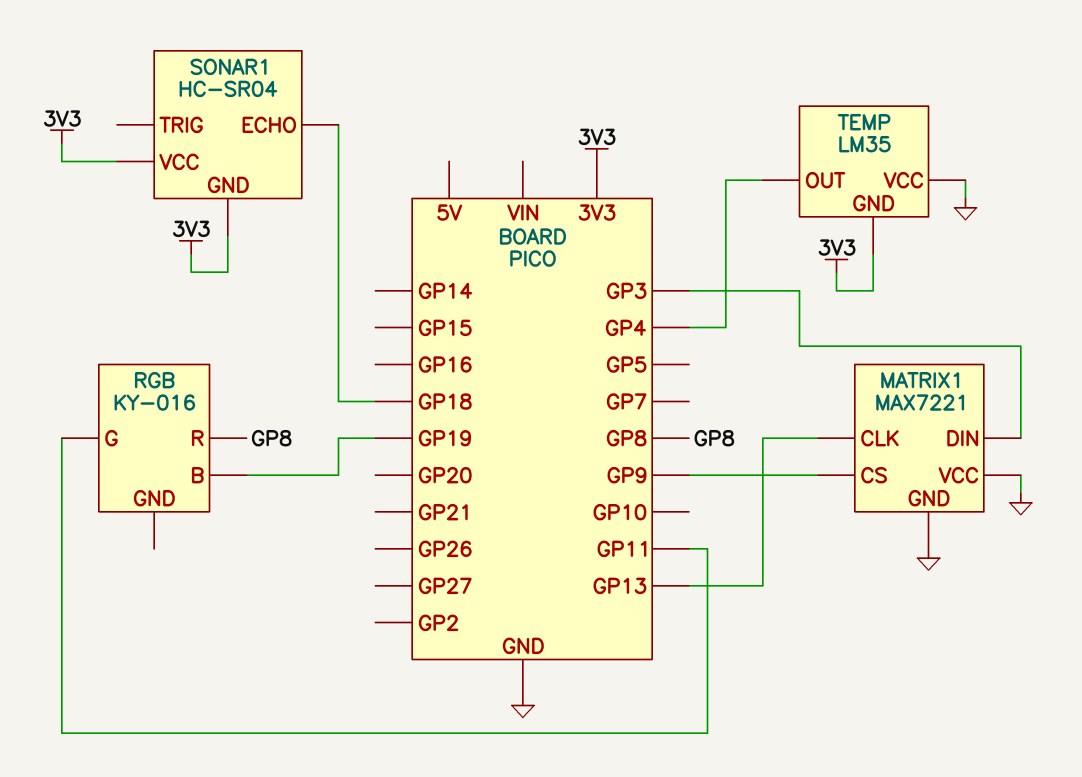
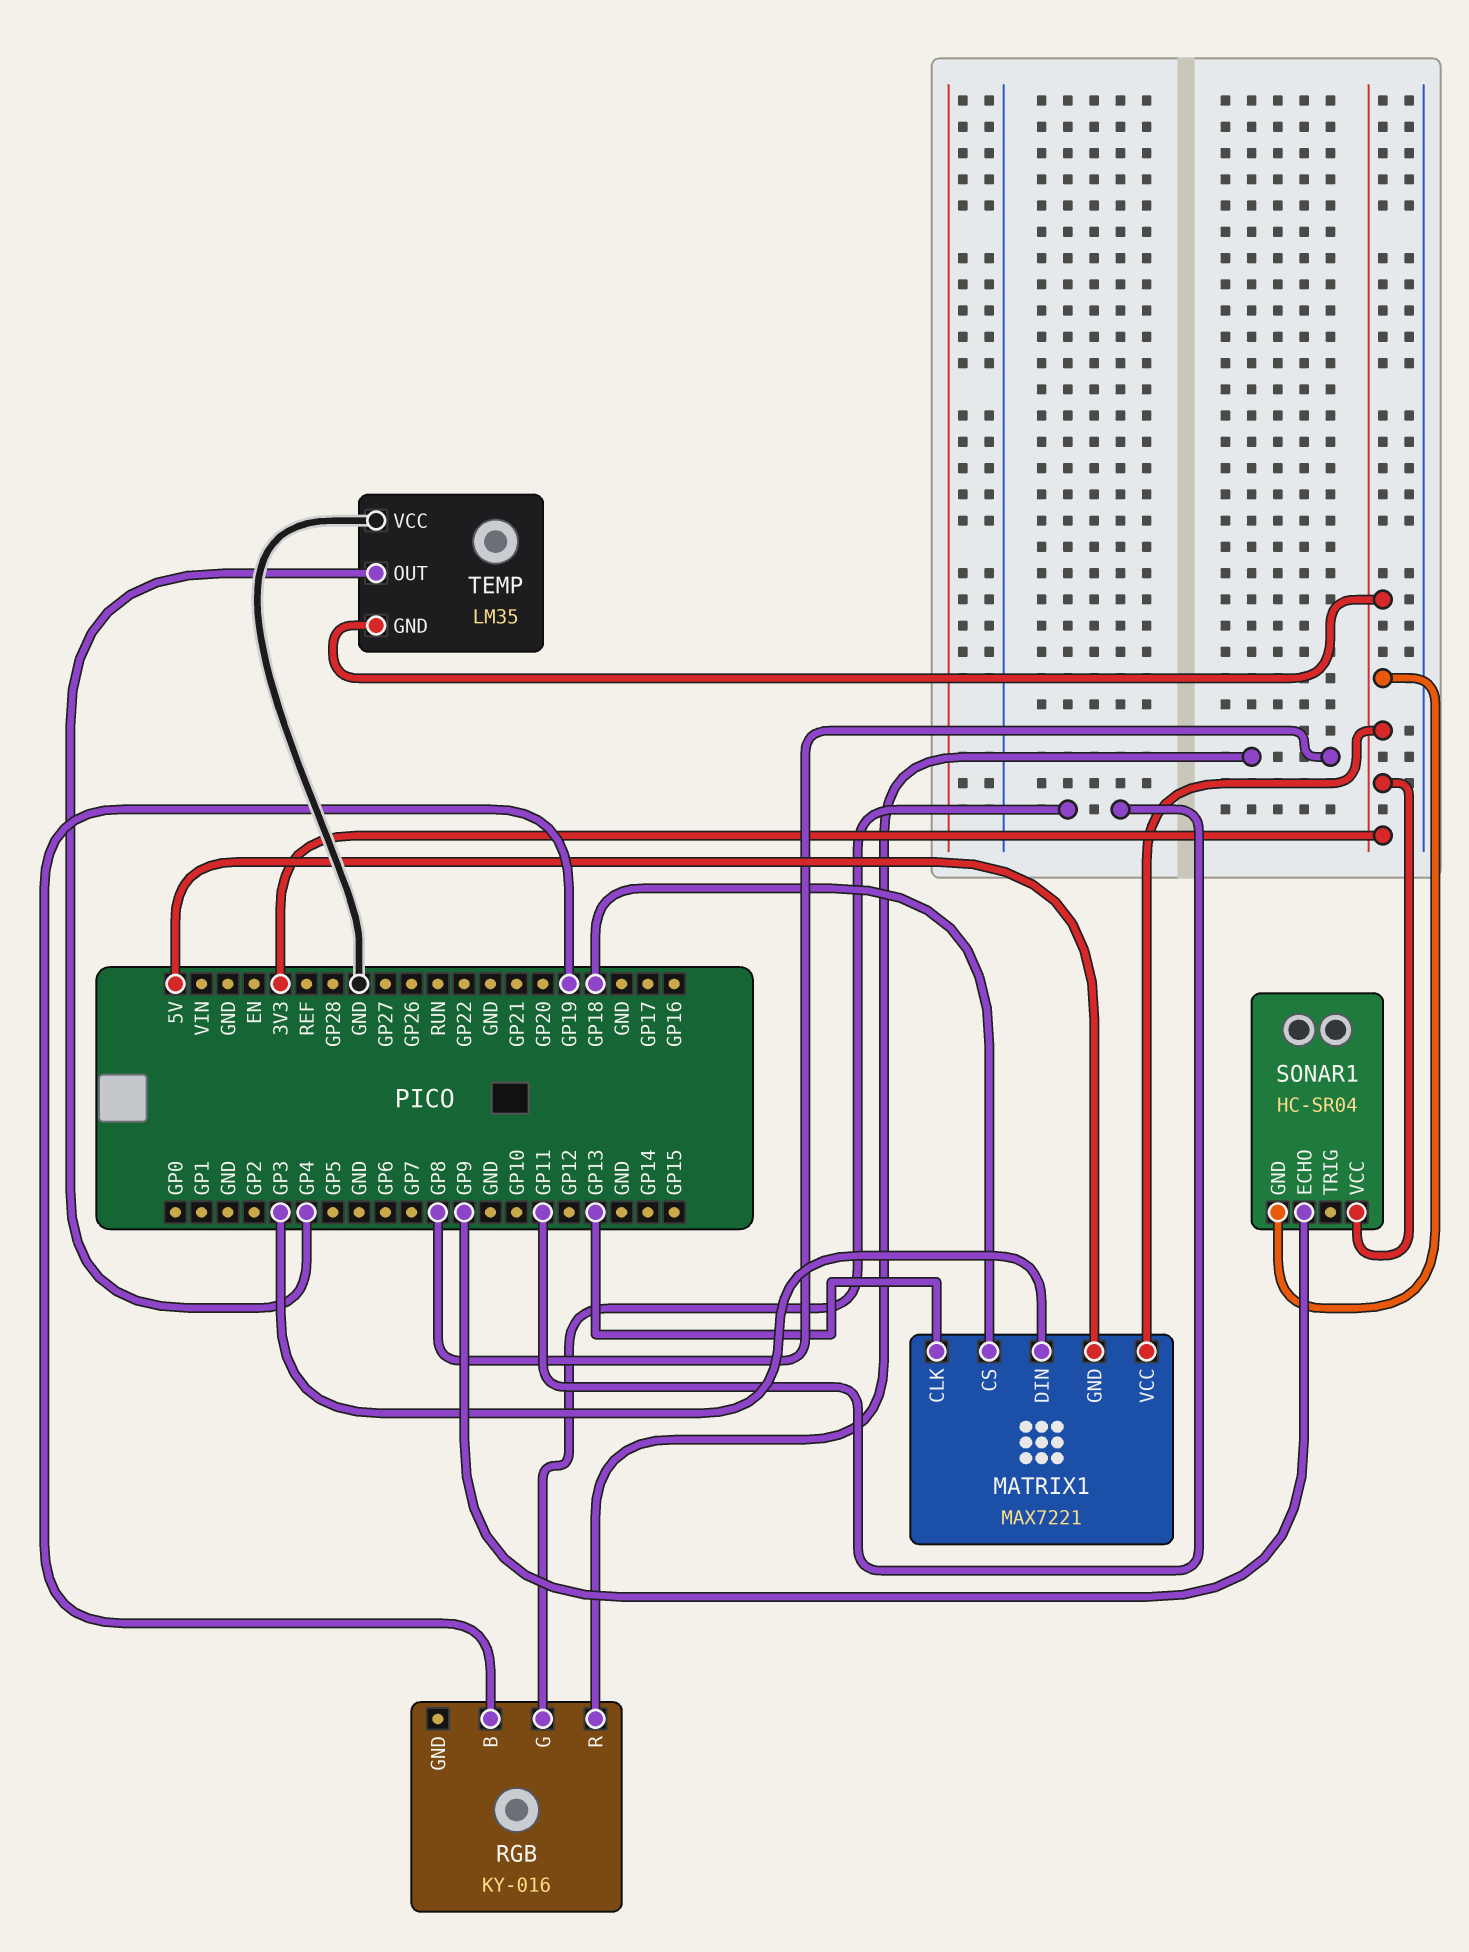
MATRIX1 pin CS: GP9 -> GP18
MATRIX1 pin GND: GND -> 5V
MATRIX1 pin VCC: GND -> 3V3
SONAR1 pin ECHO: GP18 -> GP9

